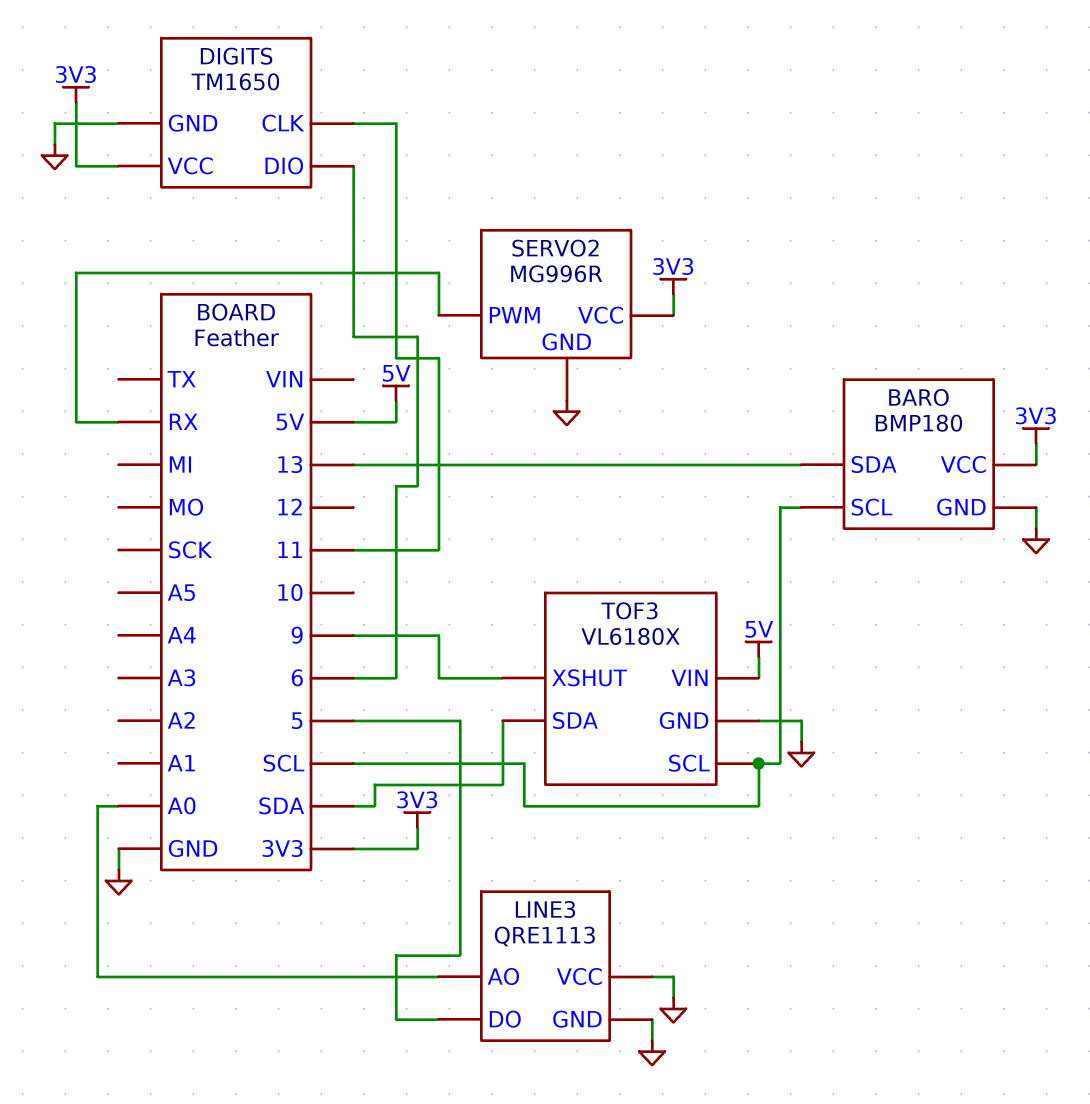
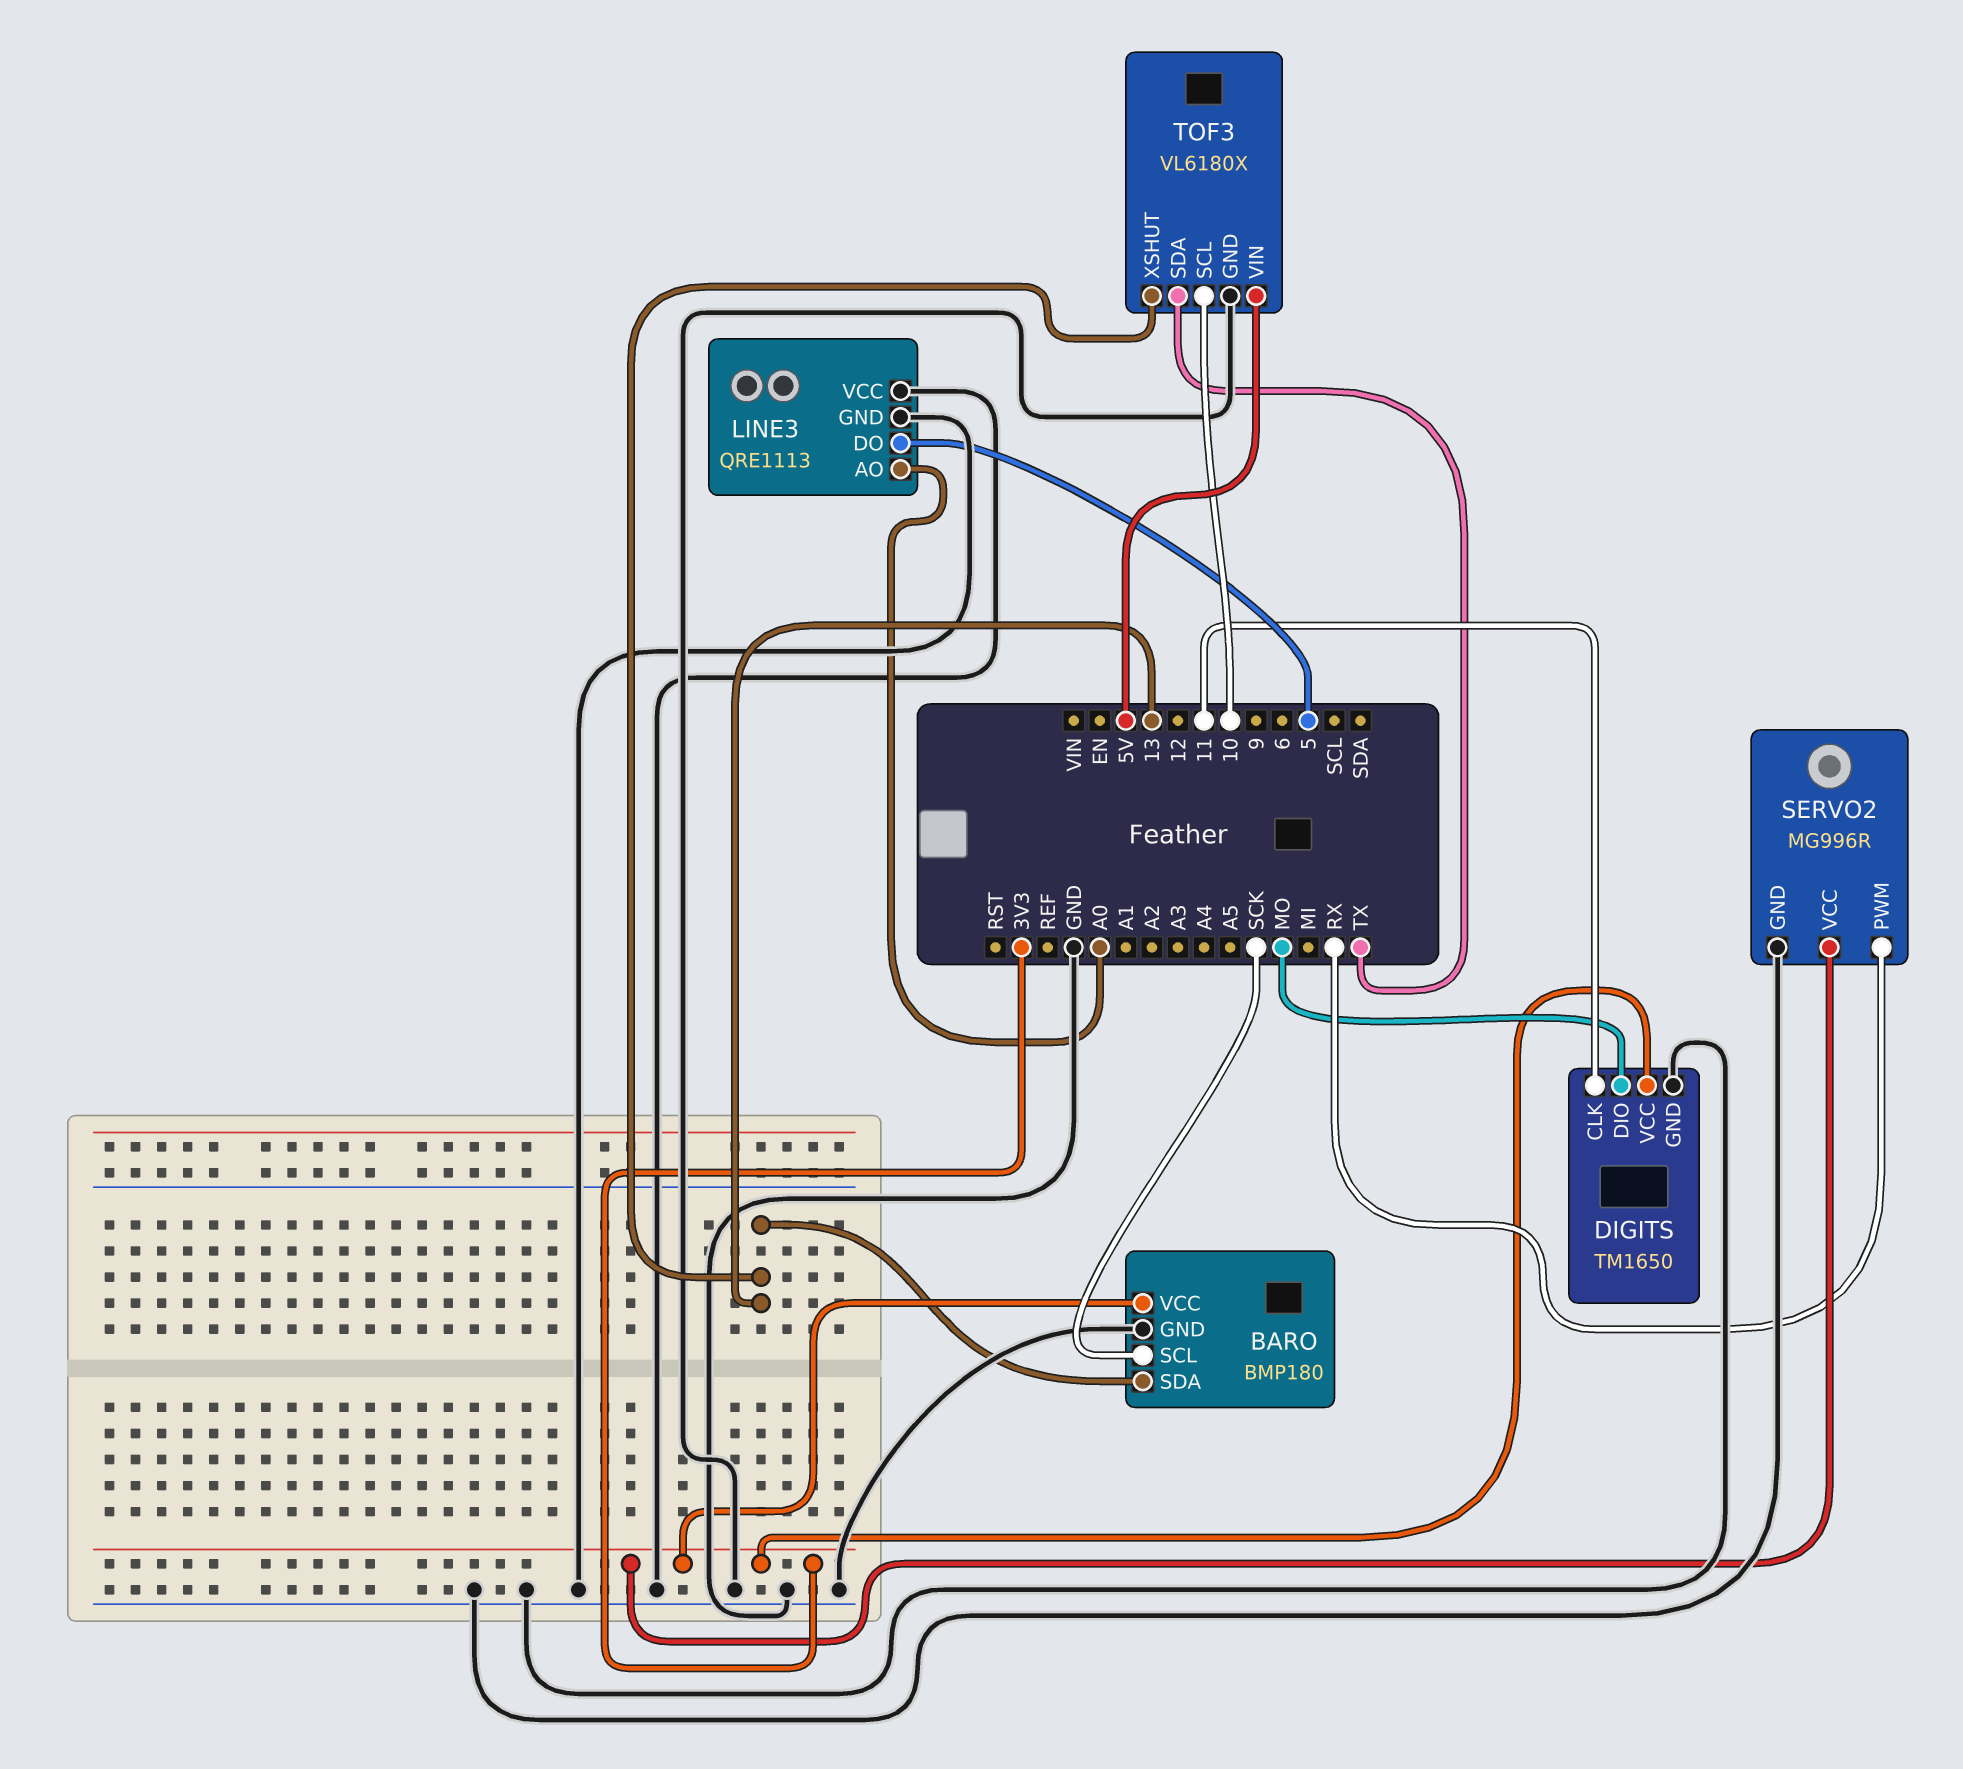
BARO pin SCL: SCL -> SCK
DIGITS pin DIO: 6 -> MO
TOF3 pin SCL: SCL -> 10
TOF3 pin SDA: SDA -> TX
TOF3 pin XSHUT: 9 -> 13

